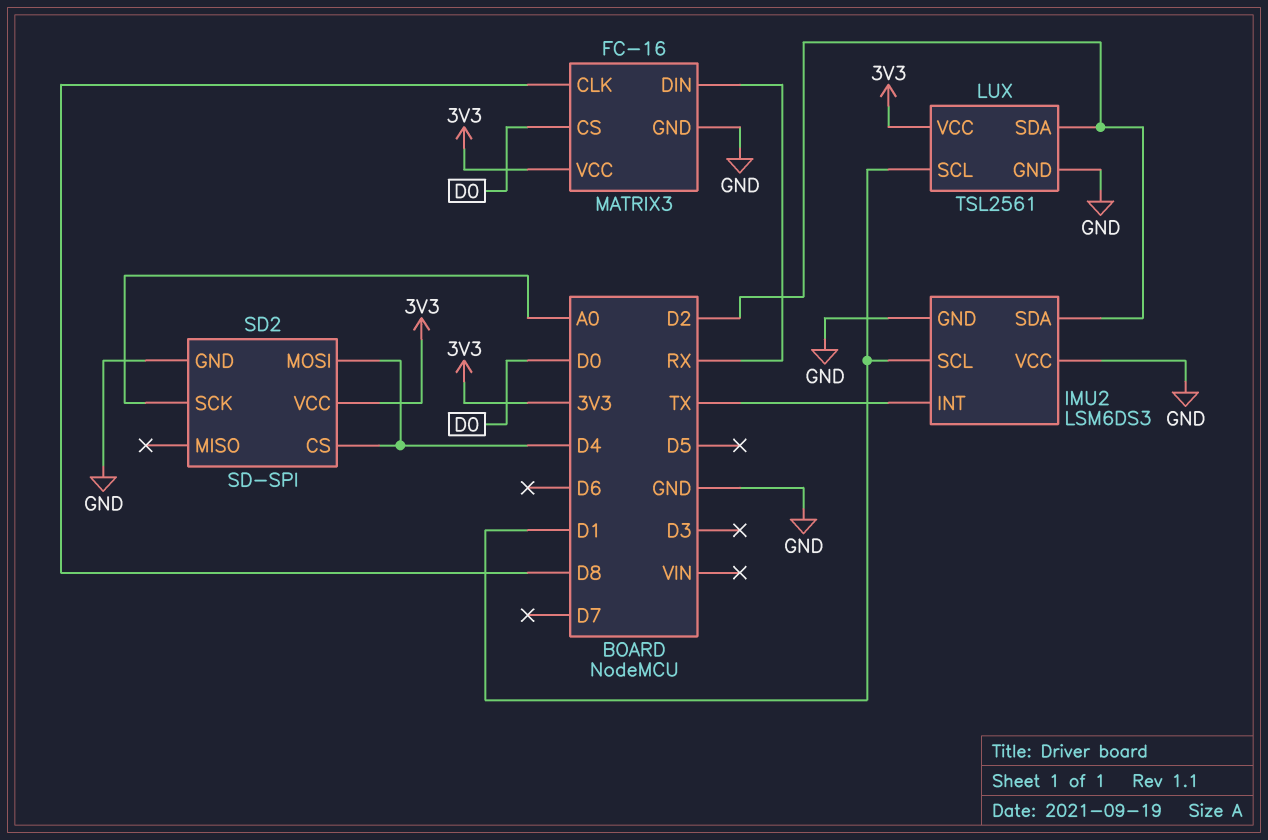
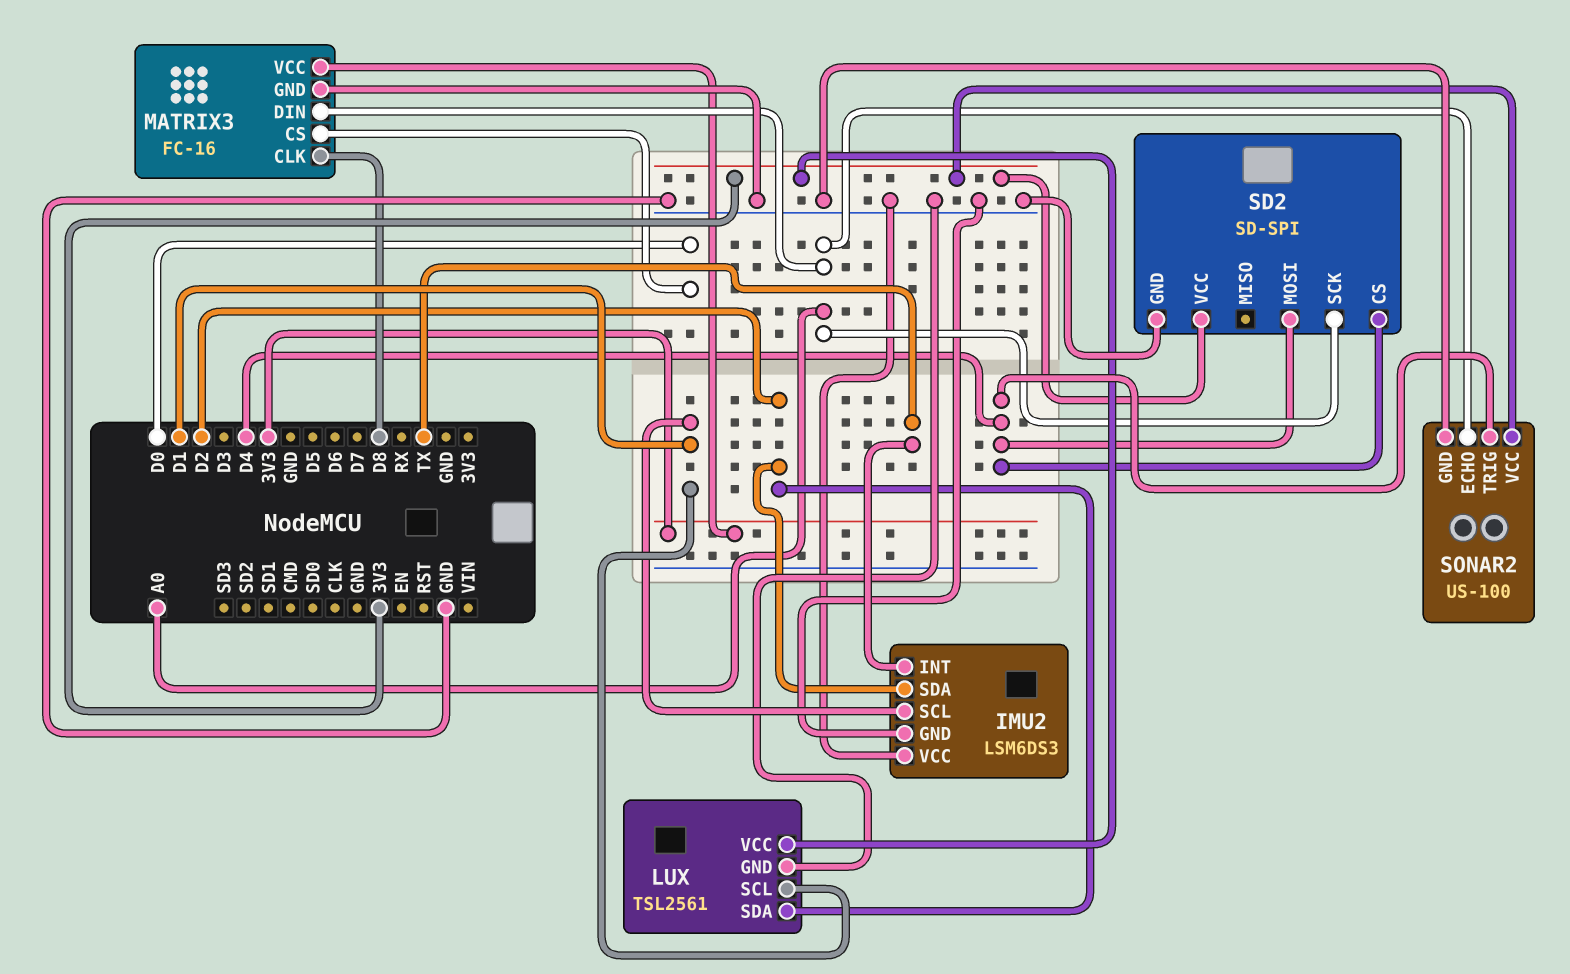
MATRIX3 pin DIN: RX -> A0
SONAR2: none -> US-100
SONAR2 pin ECHO: none -> A0
SONAR2 pin GND: none -> GND
SONAR2 pin TRIG: none -> D4
SONAR2 pin VCC: none -> 3V3

